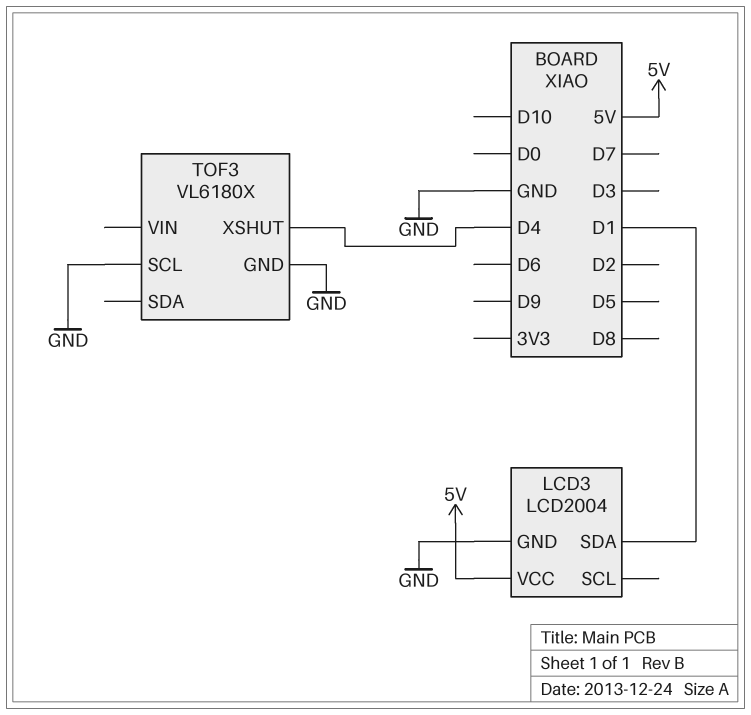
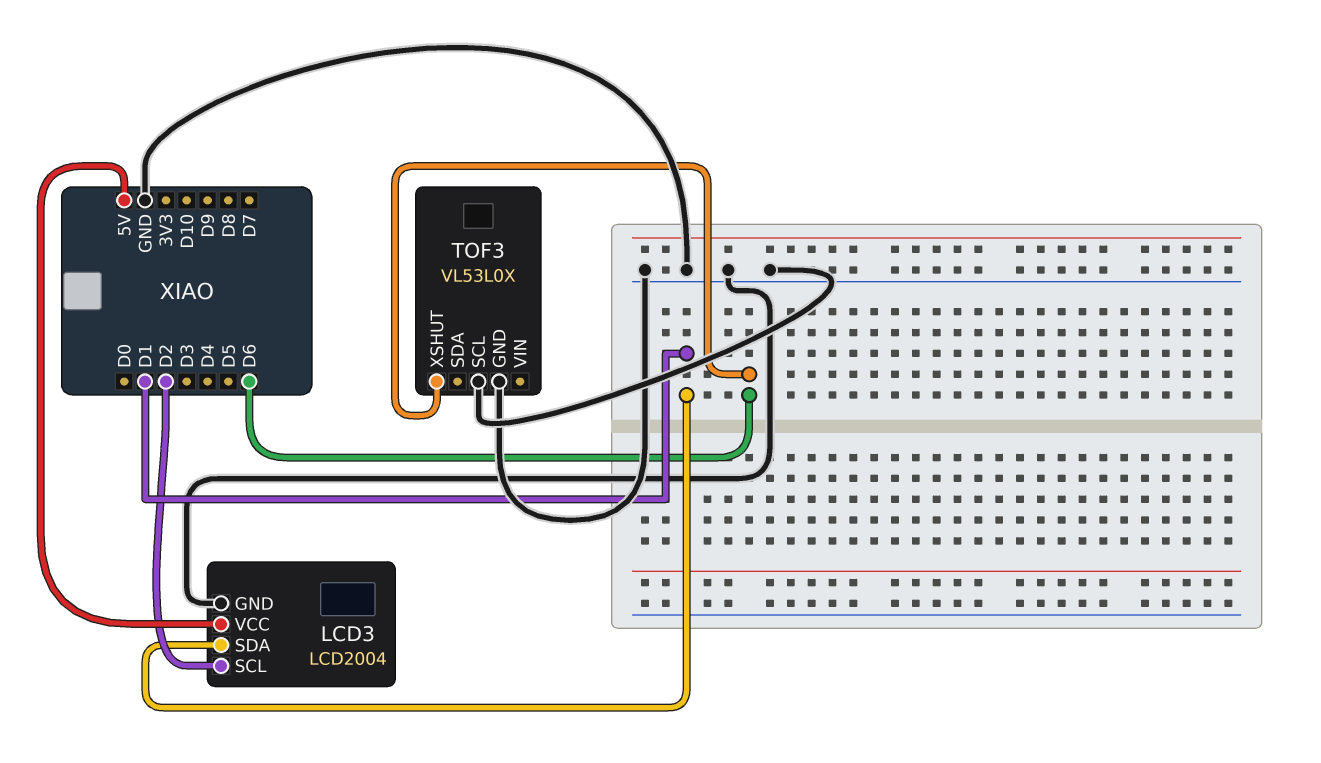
LCD3 pin SCL: none -> D2
TOF3: VL6180X -> VL53L0X
TOF3 pin XSHUT: D4 -> D6

